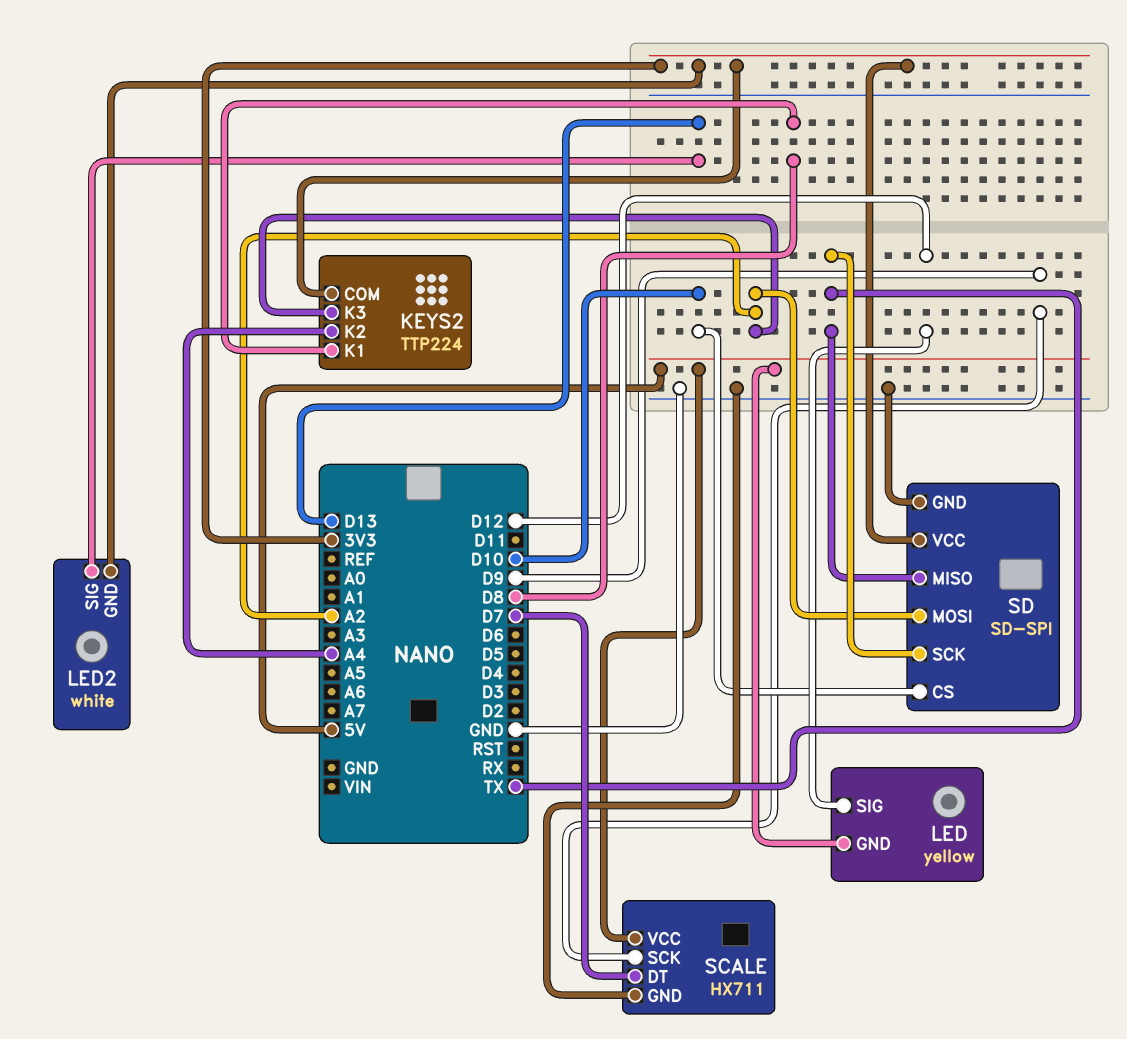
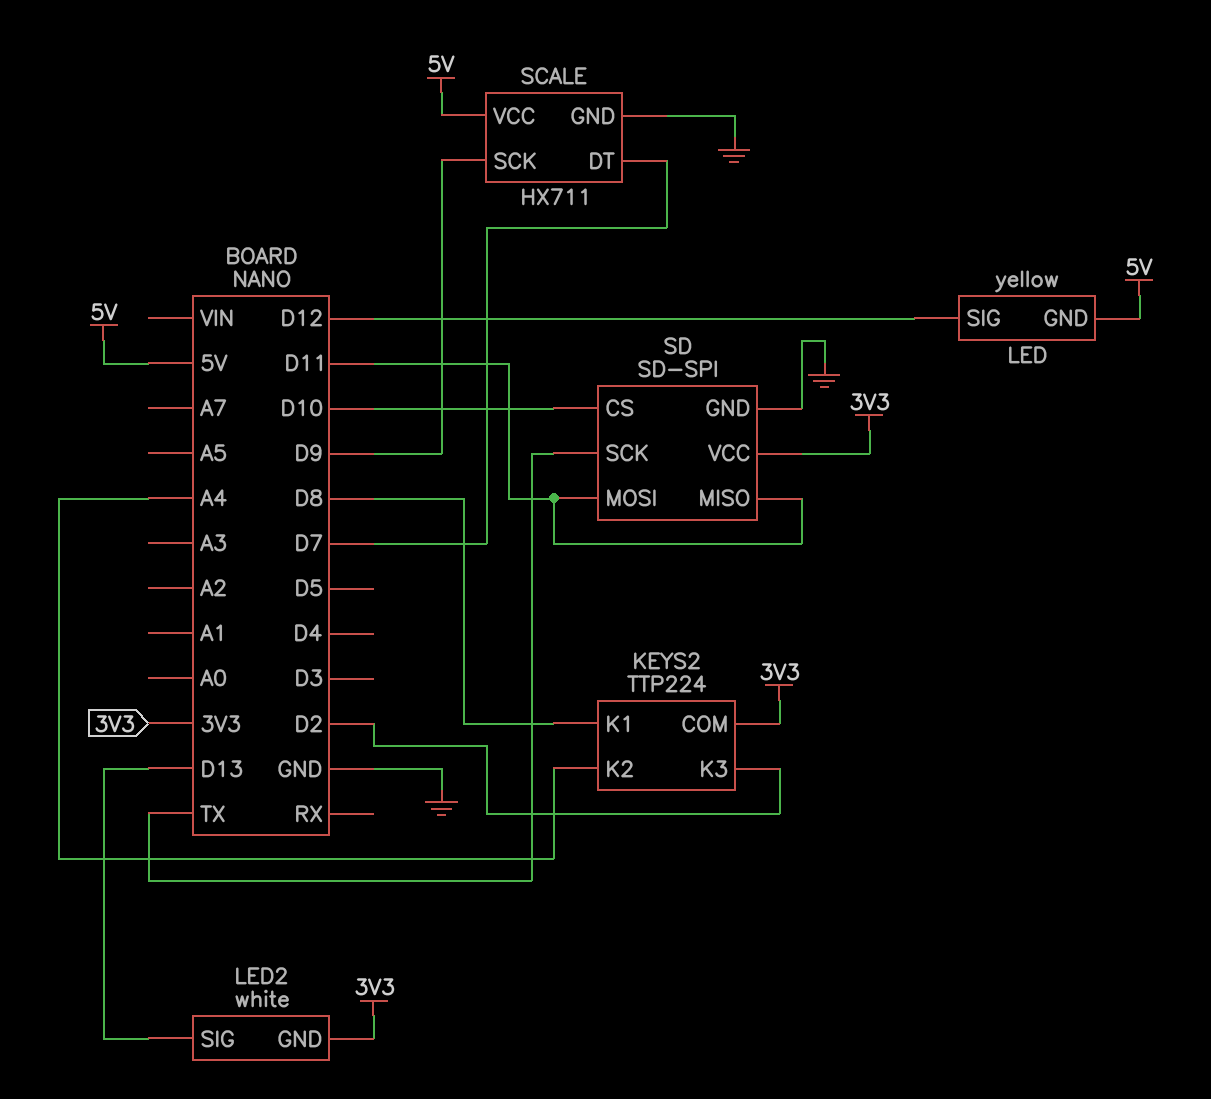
KEYS2 pin K3: A2 -> D2
SD pin MISO: TX -> D11
SD pin MOSI: A2 -> D11

